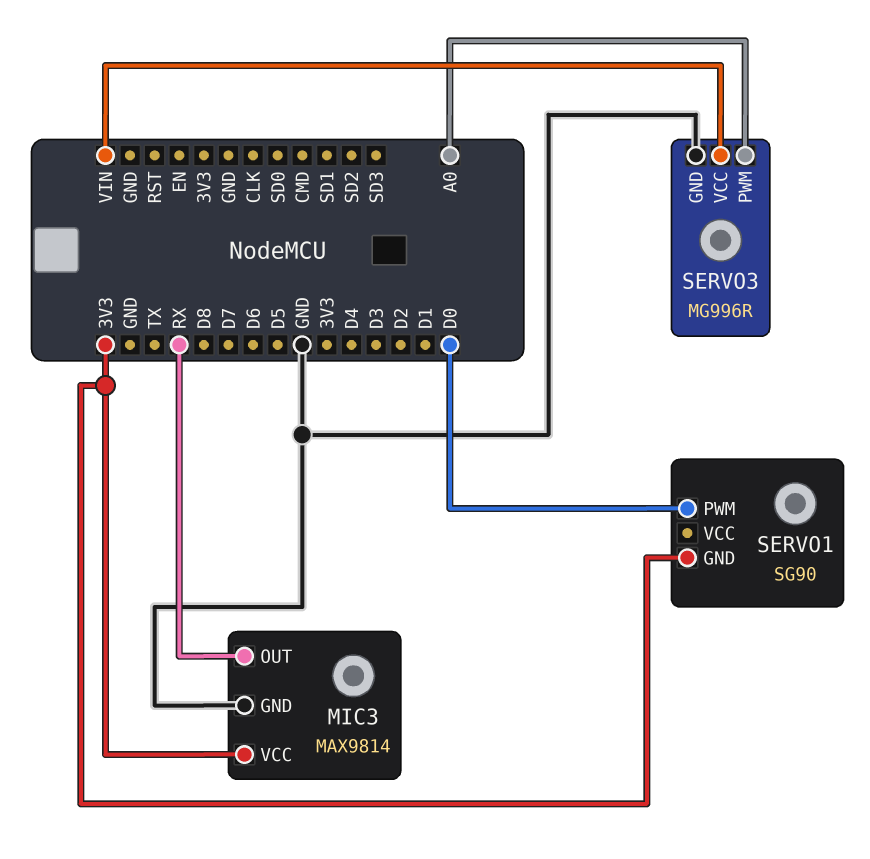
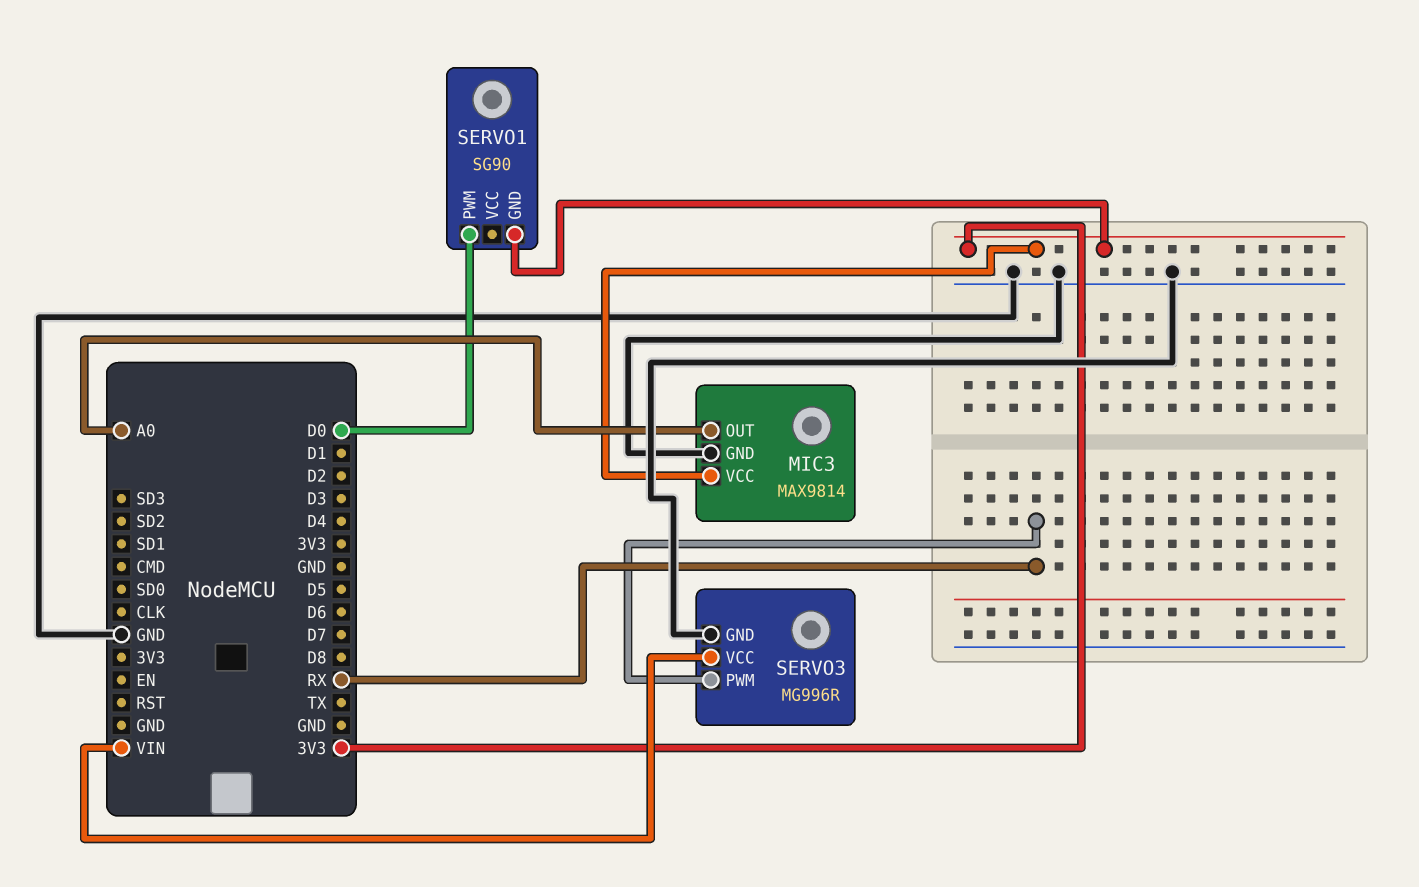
MIC3 pin OUT: RX -> A0
SERVO3 pin PWM: A0 -> RX

